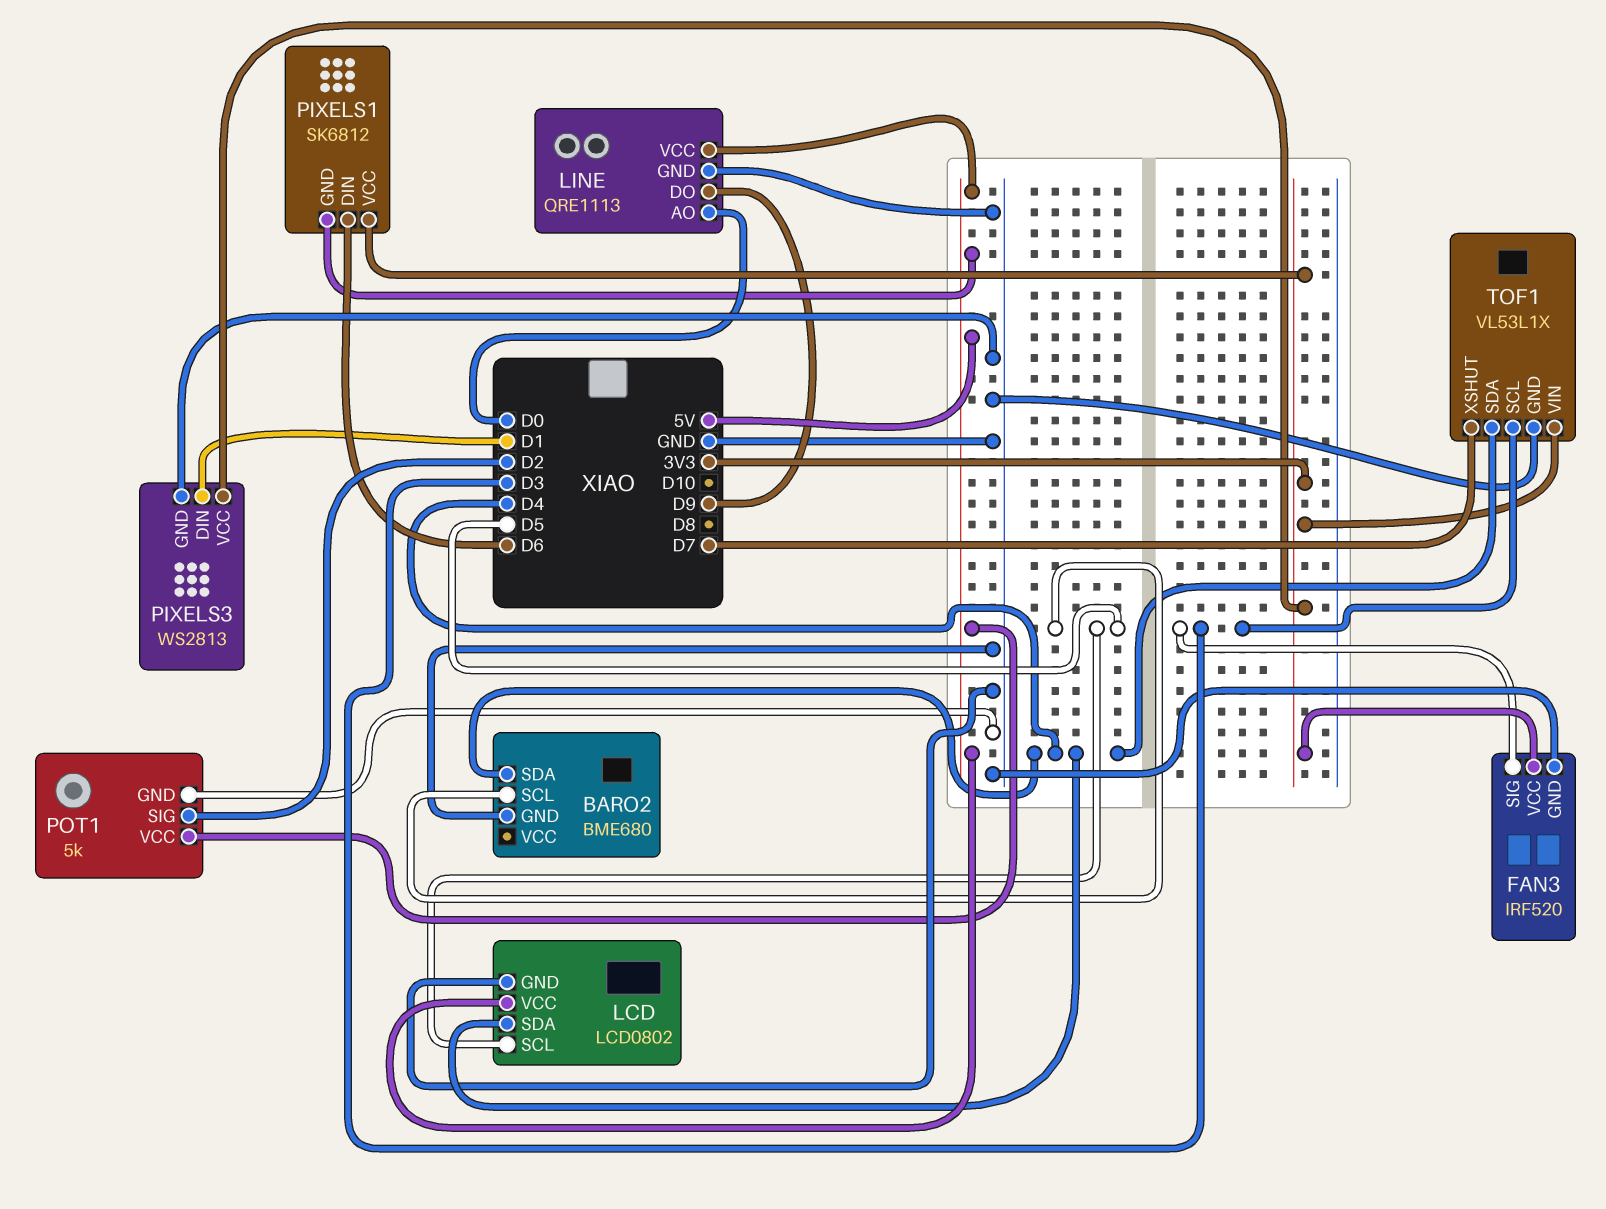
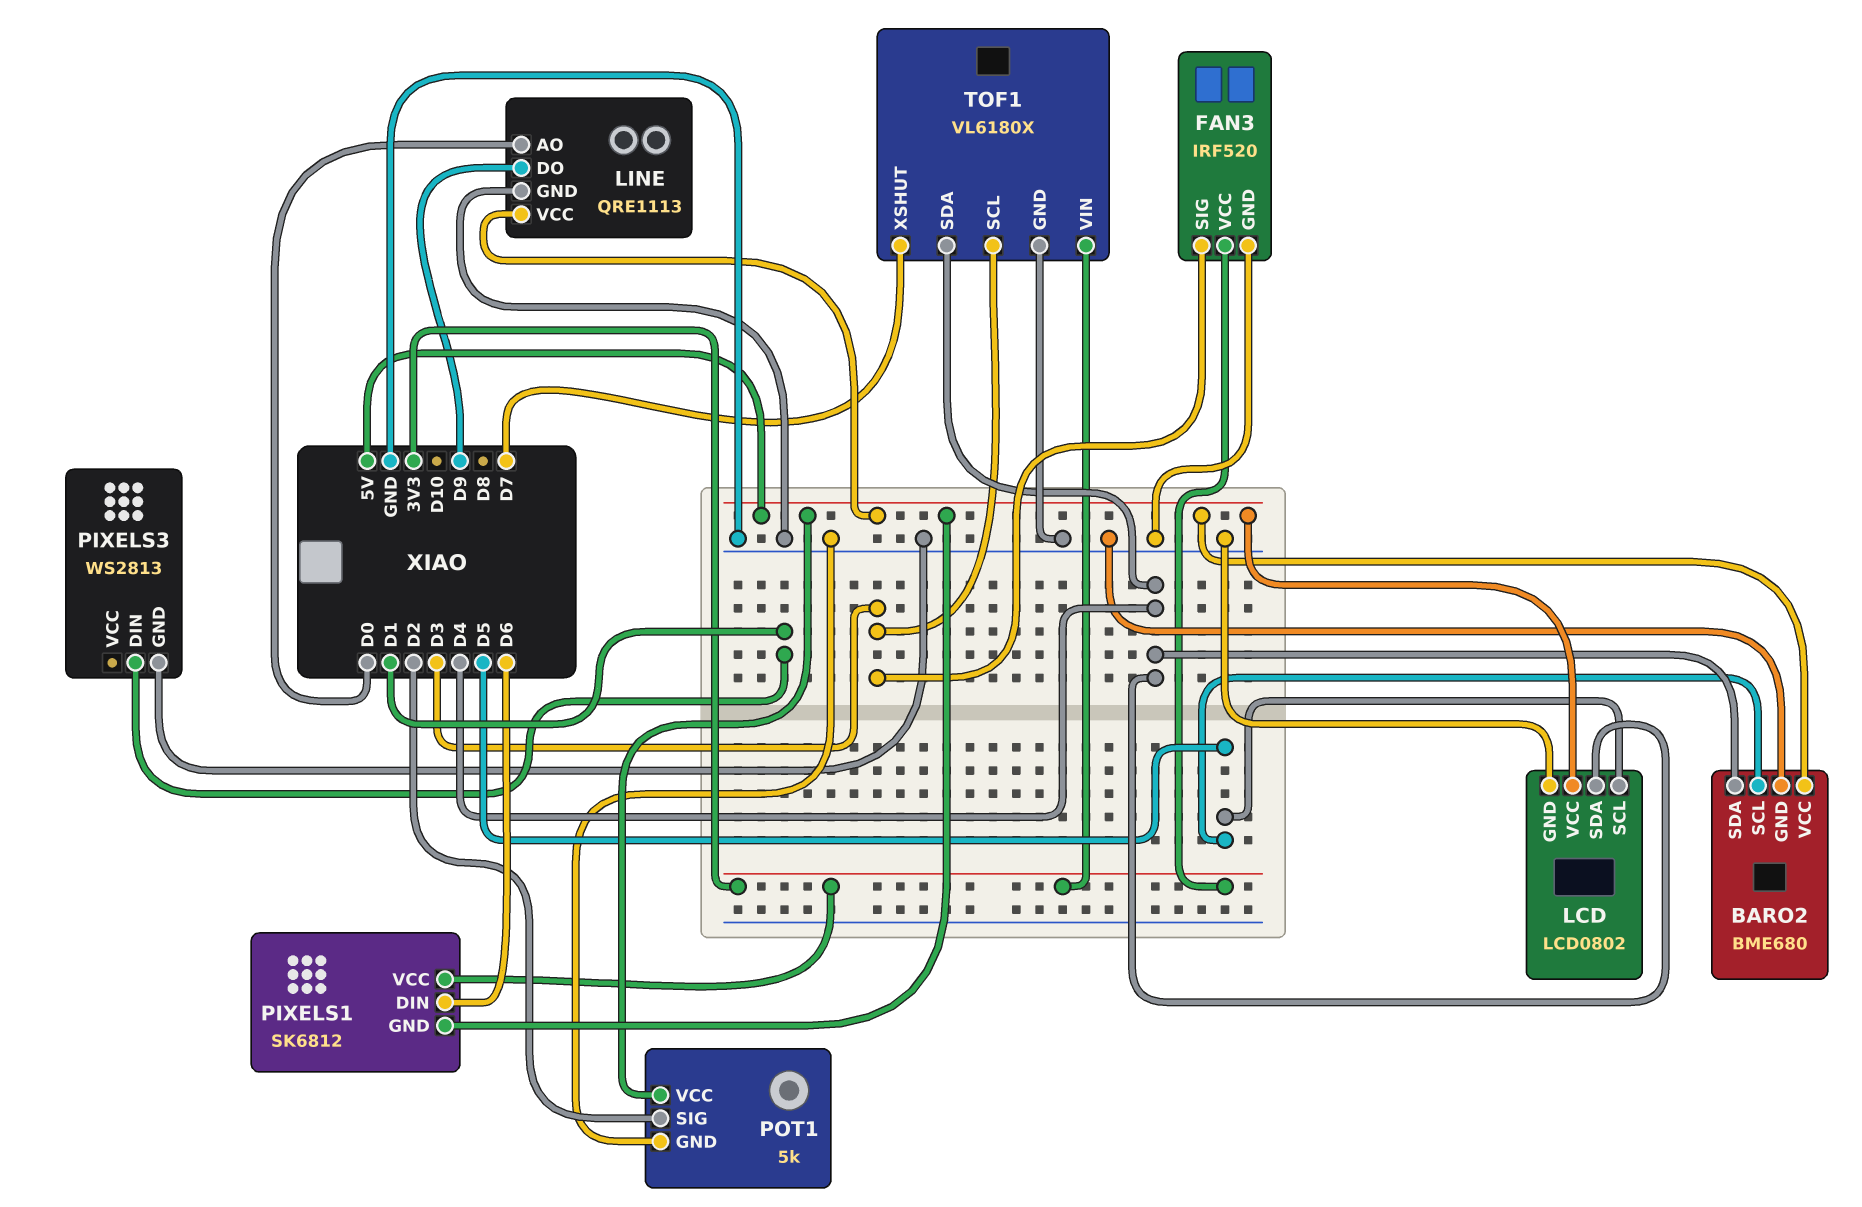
BARO2 pin VCC: none -> 5V
PIXELS3 pin VCC: 3V3 -> none
TOF1: VL53L1X -> VL6180X

